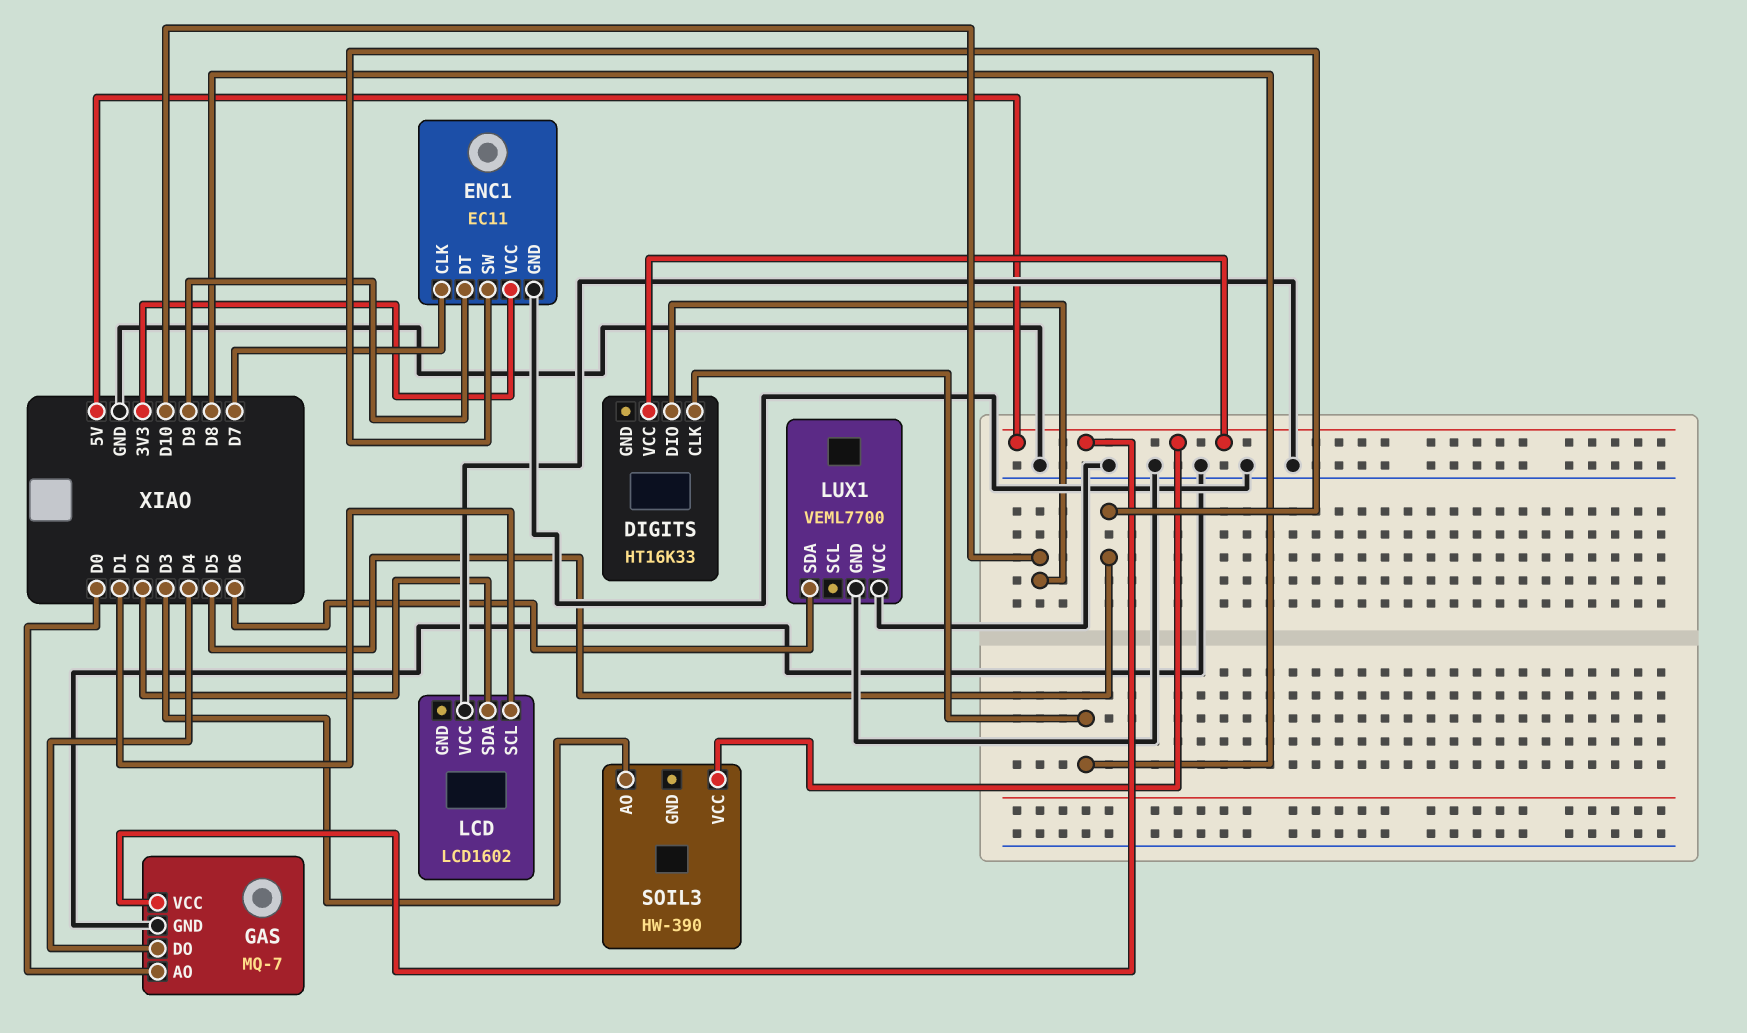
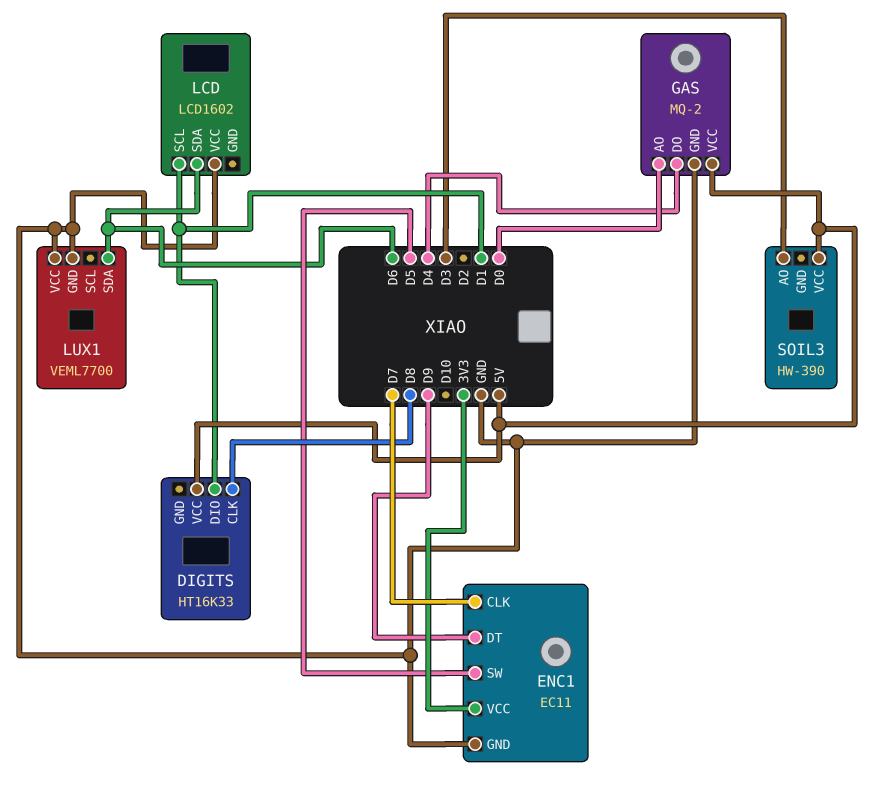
DIGITS pin DIO: D10 -> D1
GAS: MQ-7 -> MQ-2
LCD pin SDA: D2 -> D6

